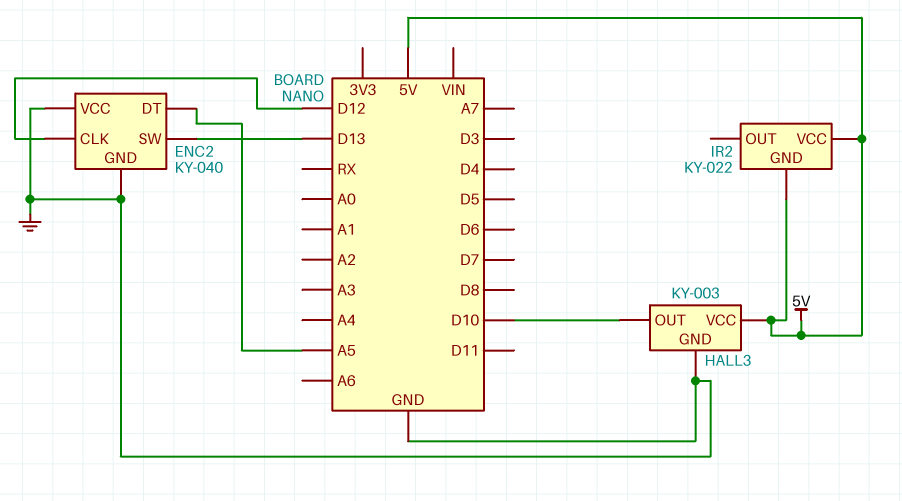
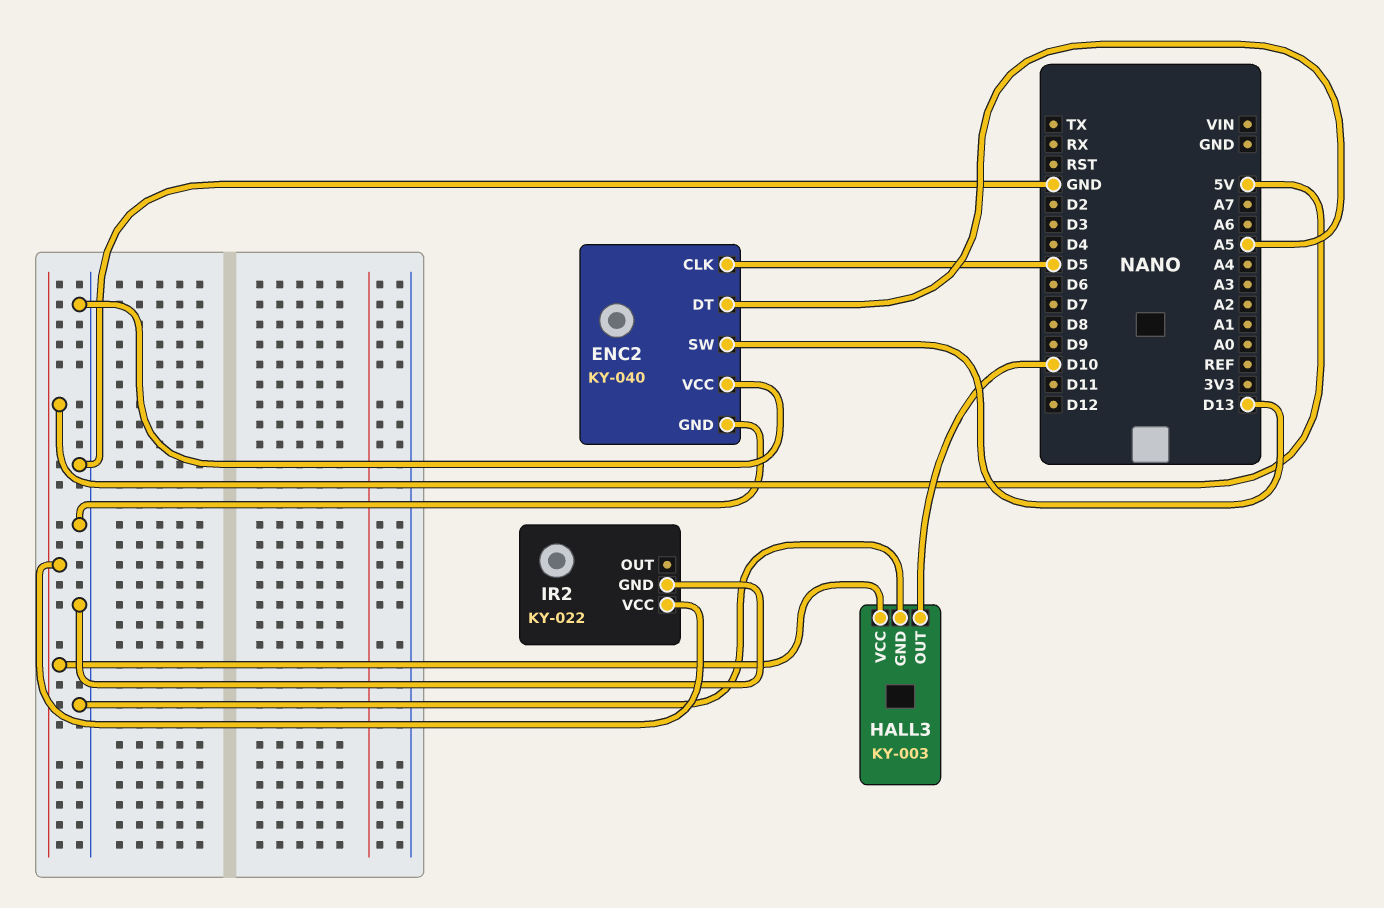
ENC2 pin CLK: D12 -> D5
IR2 pin GND: 5V -> GND

